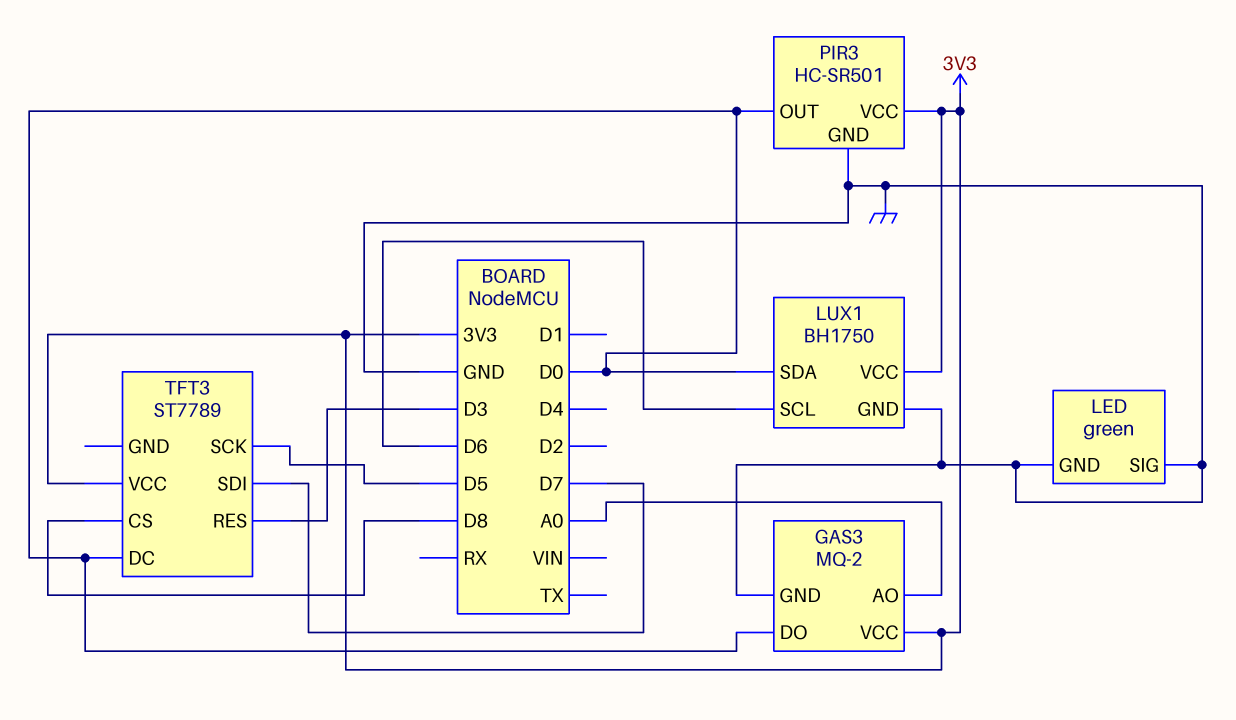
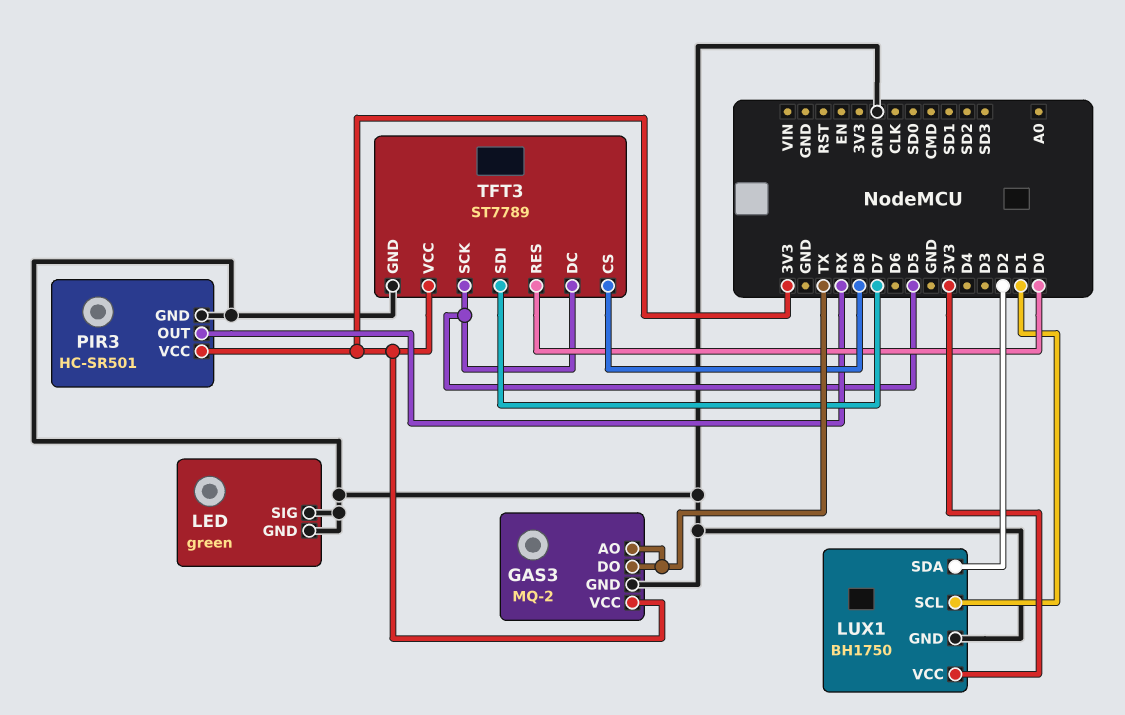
GAS3 pin AO: A0 -> TX
GAS3 pin DO: D0 -> TX
LUX1 pin SCL: D6 -> D1
LUX1 pin SDA: D0 -> D2
PIR3 pin OUT: D0 -> RX
TFT3 pin DC: D0 -> D5
TFT3 pin GND: none -> GND
TFT3 pin RES: D3 -> D0

